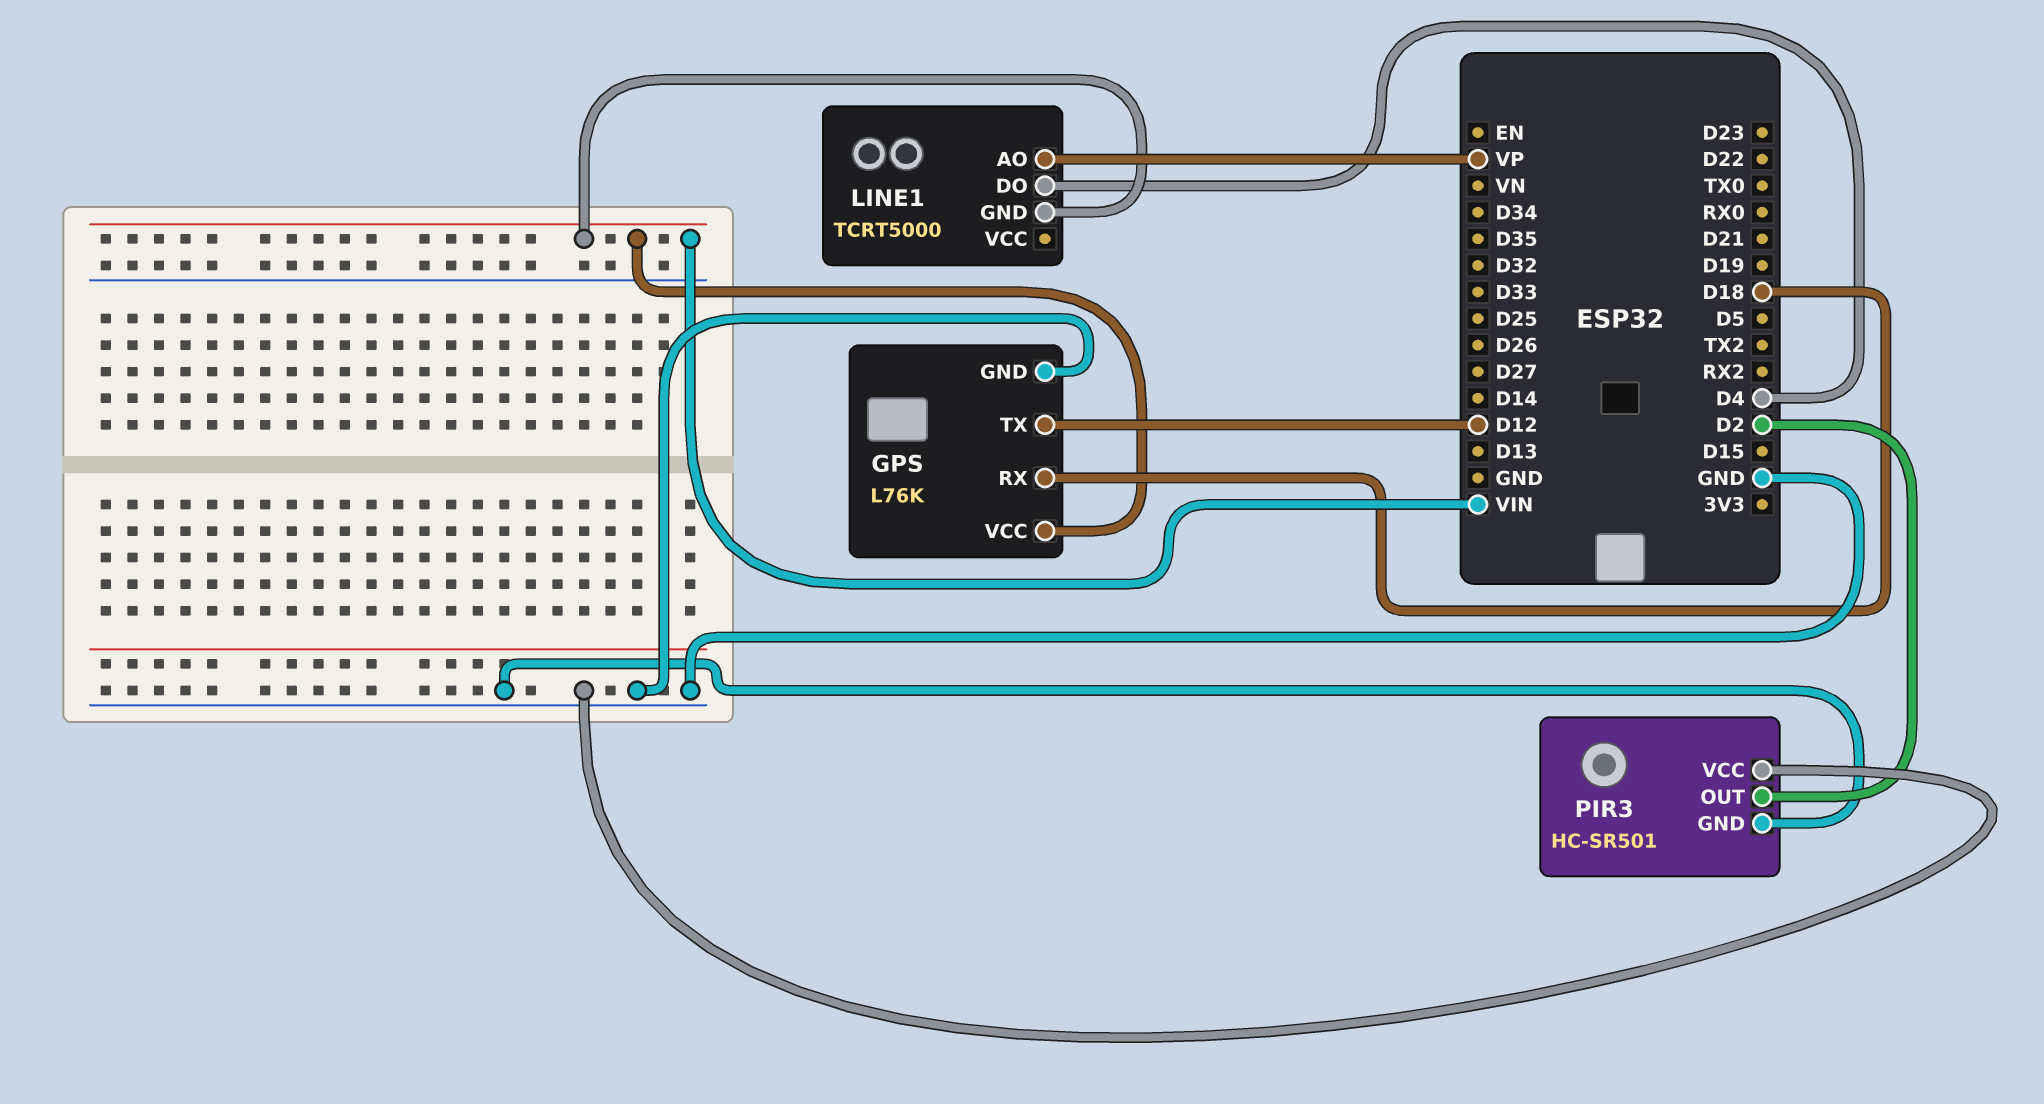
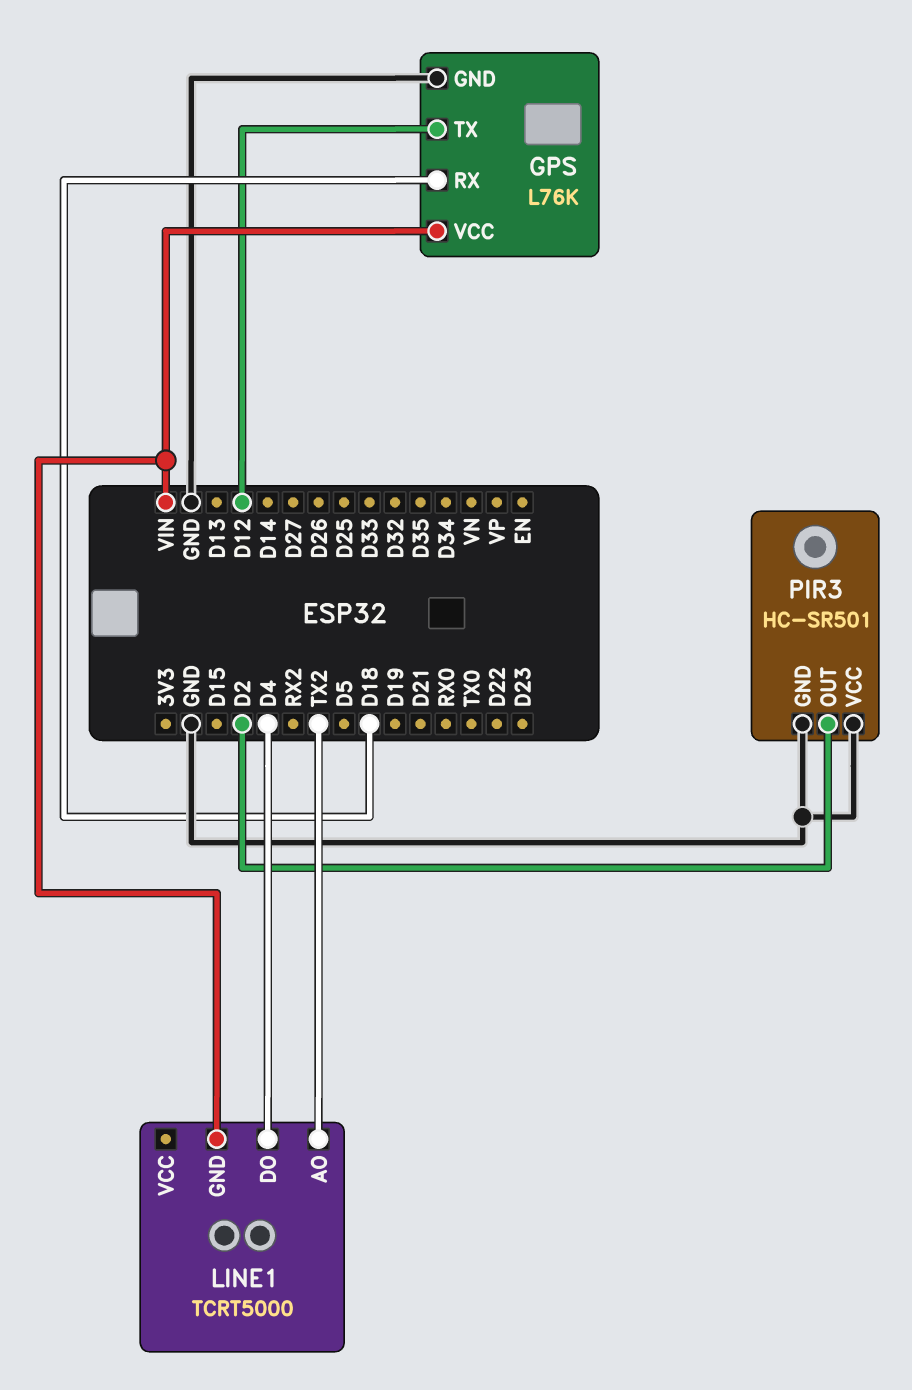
LINE1 pin AO: VP -> TX2

